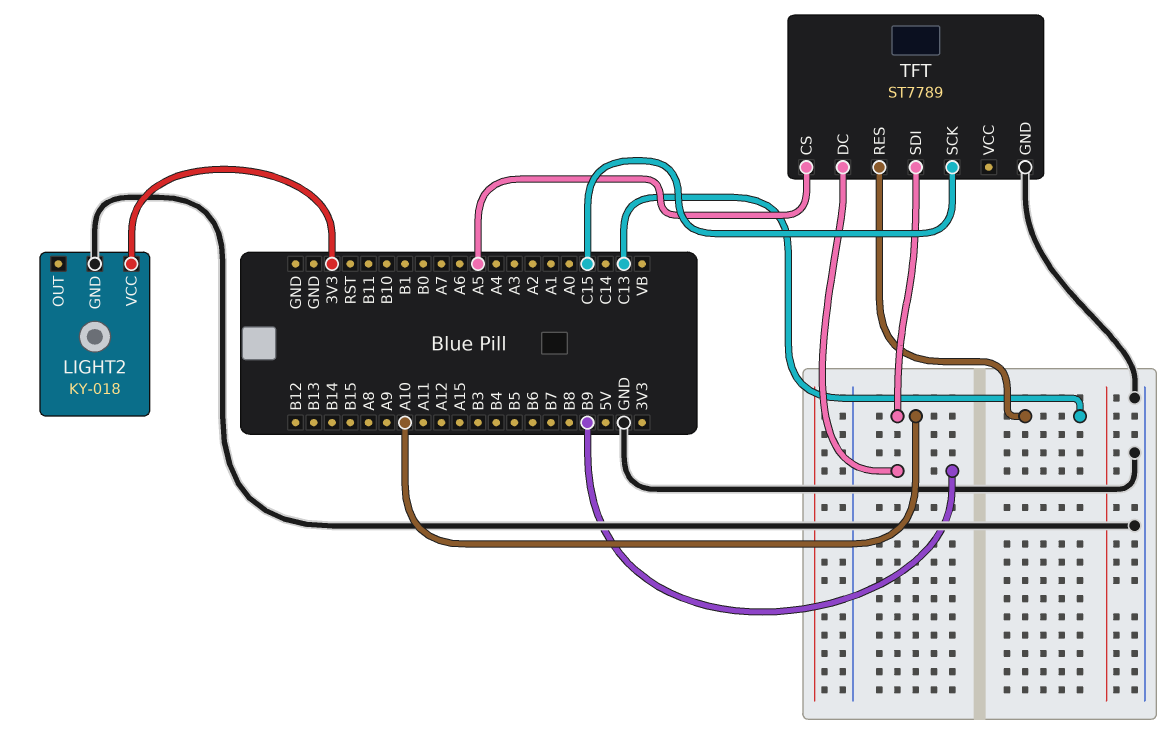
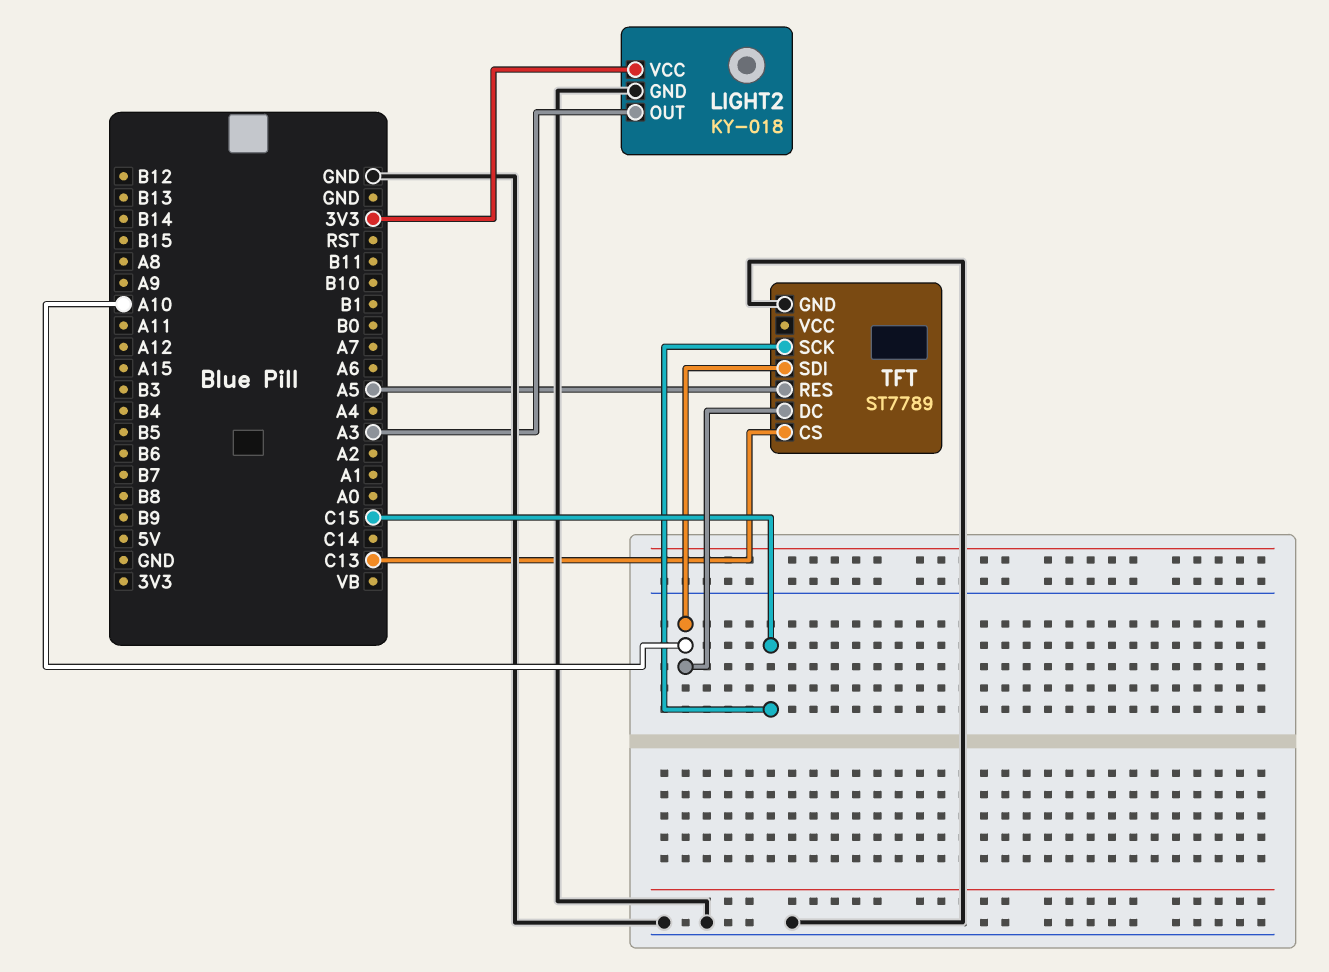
LIGHT2 pin OUT: none -> A3
TFT pin CS: A5 -> C13
TFT pin DC: B9 -> A10
TFT pin RES: C13 -> A5

